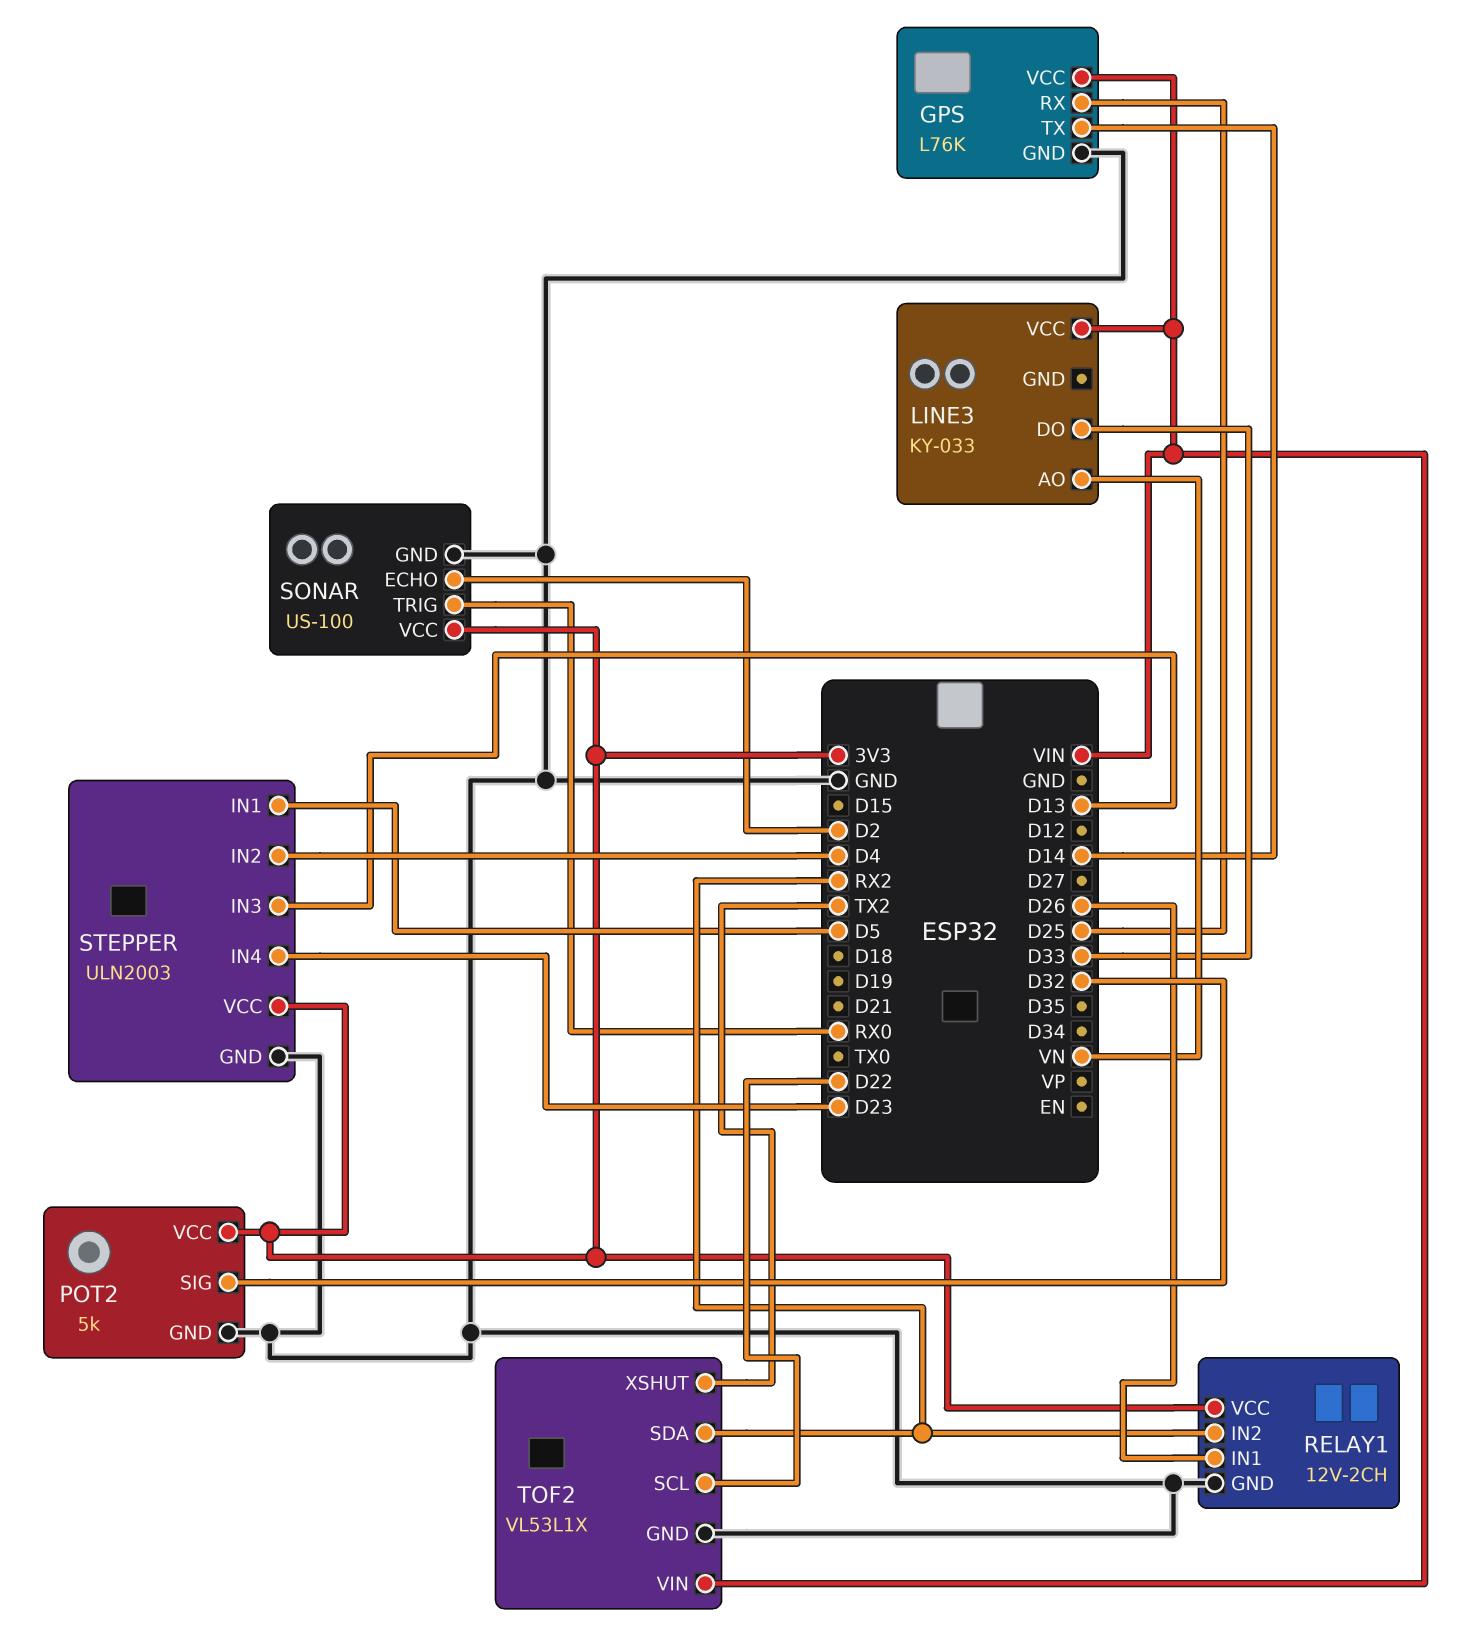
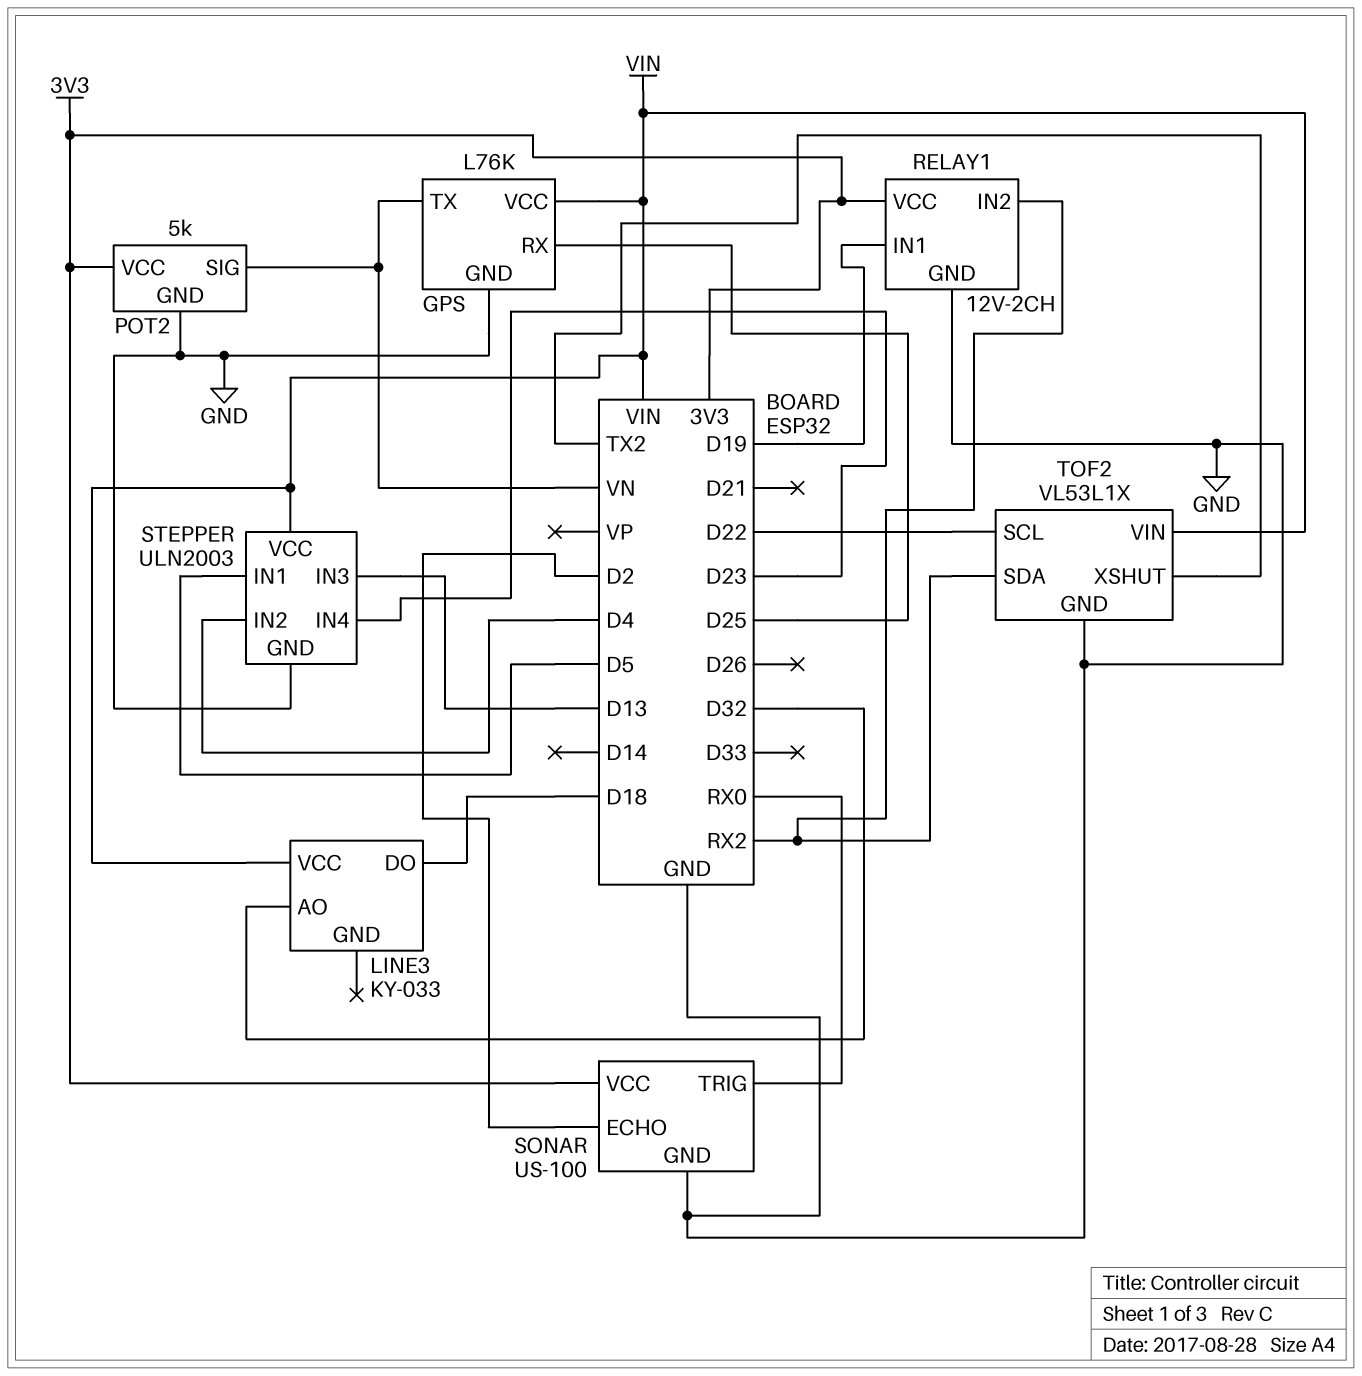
GPS pin TX: D14 -> VN
LINE3 pin AO: VN -> D32
LINE3 pin DO: D33 -> D18
POT2 pin SIG: D32 -> VN
RELAY1 pin IN1: D26 -> D19
STEPPER pin VCC: 3V3 -> VIN

